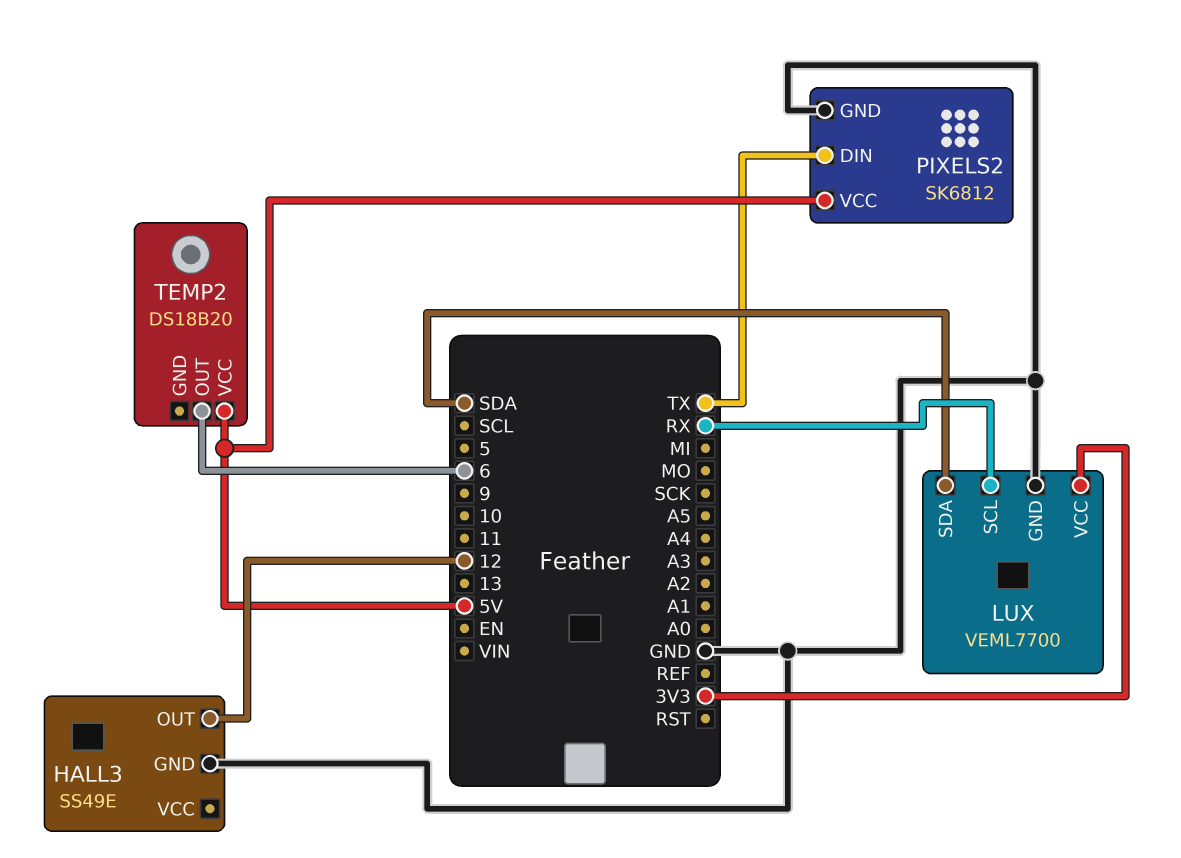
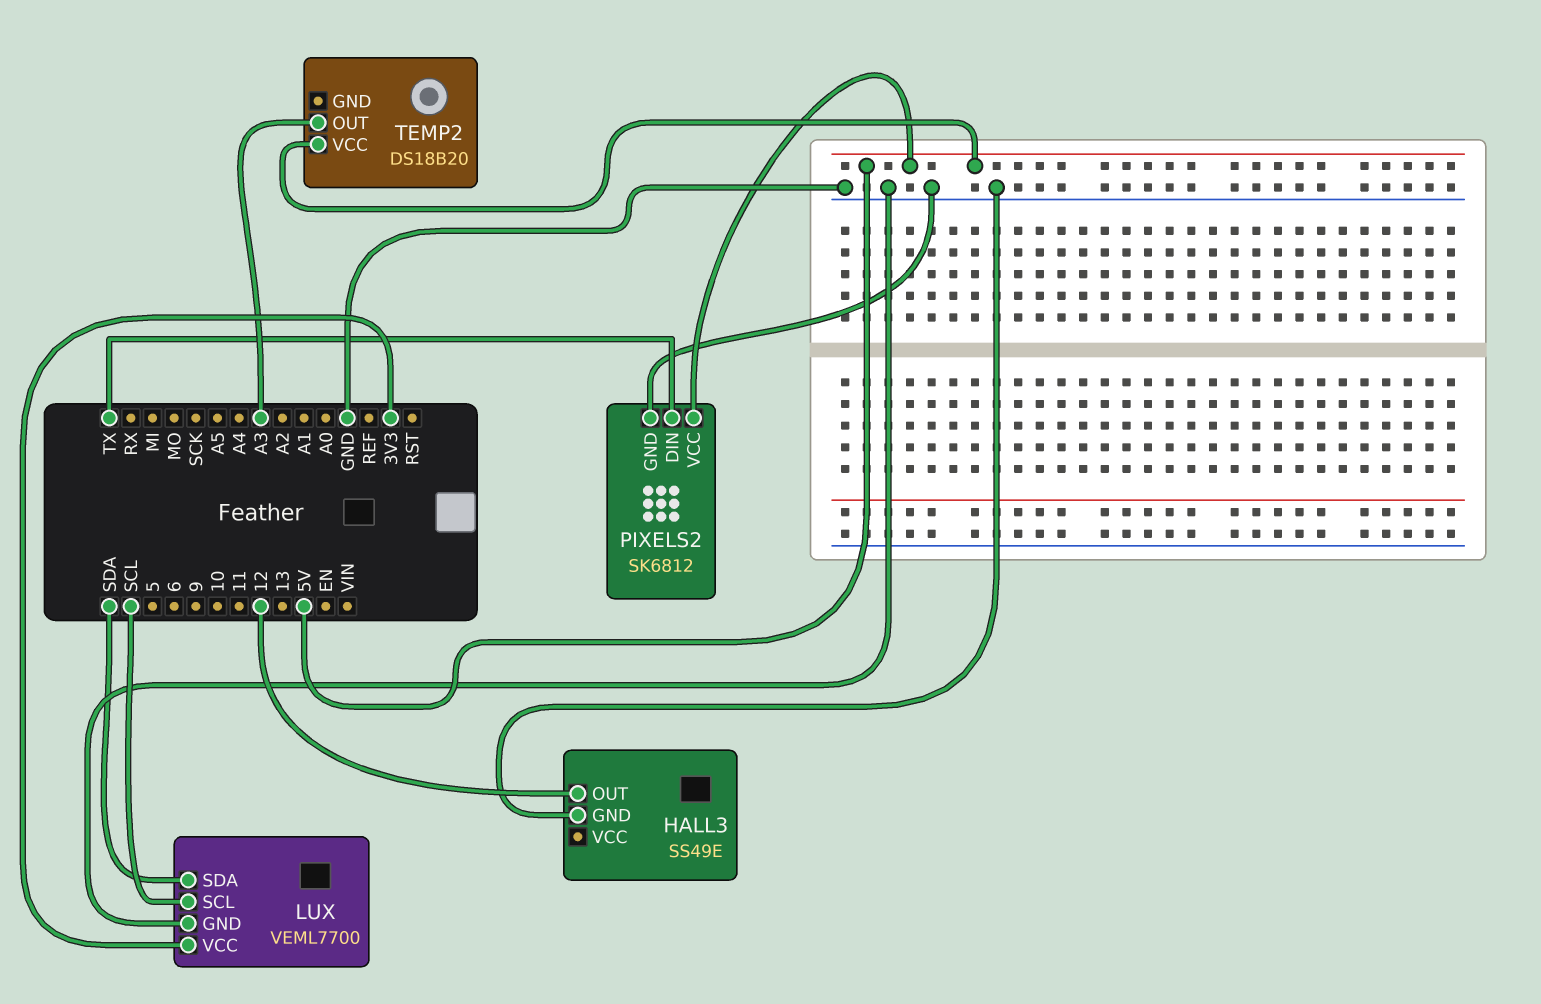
LUX pin SCL: RX -> SCL
TEMP2 pin OUT: 6 -> A3

